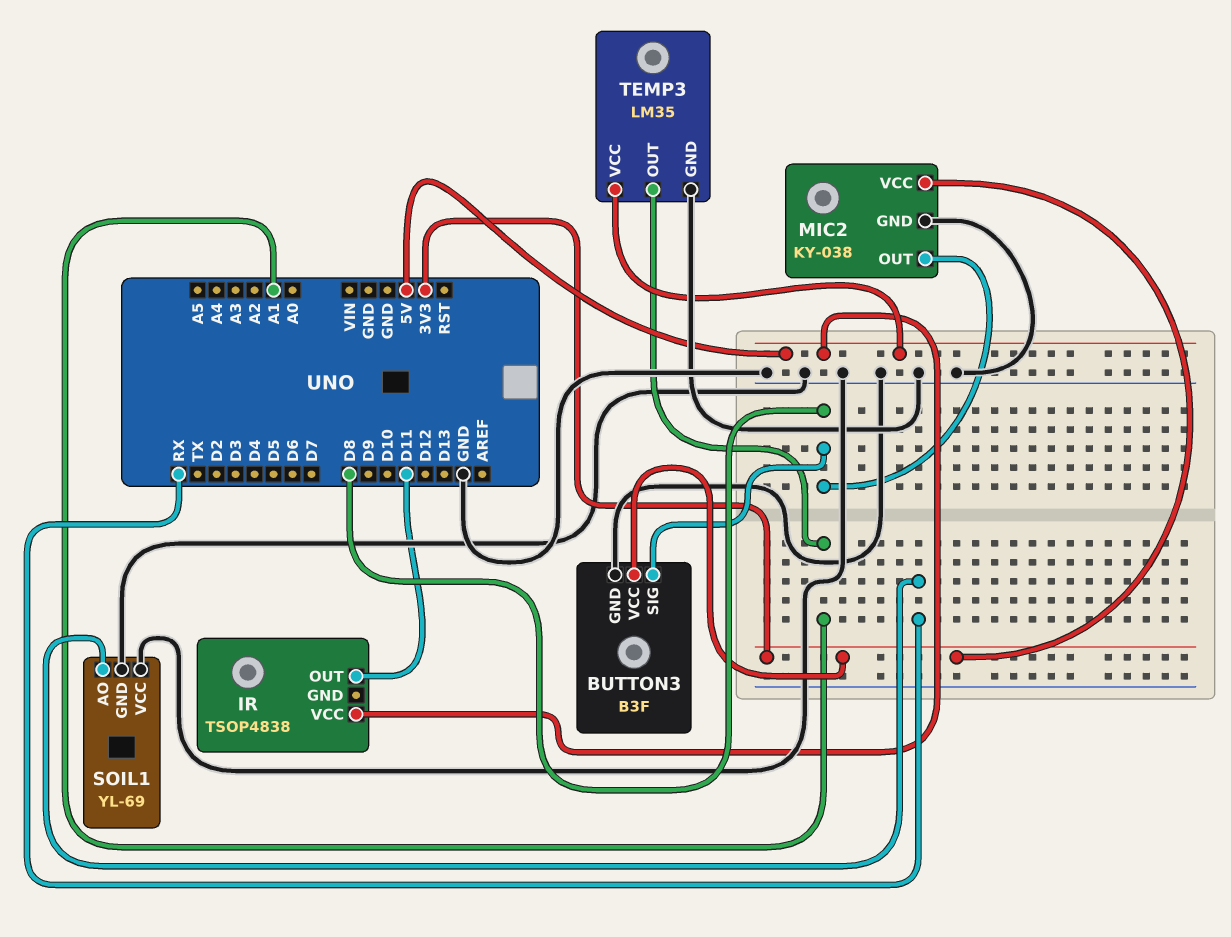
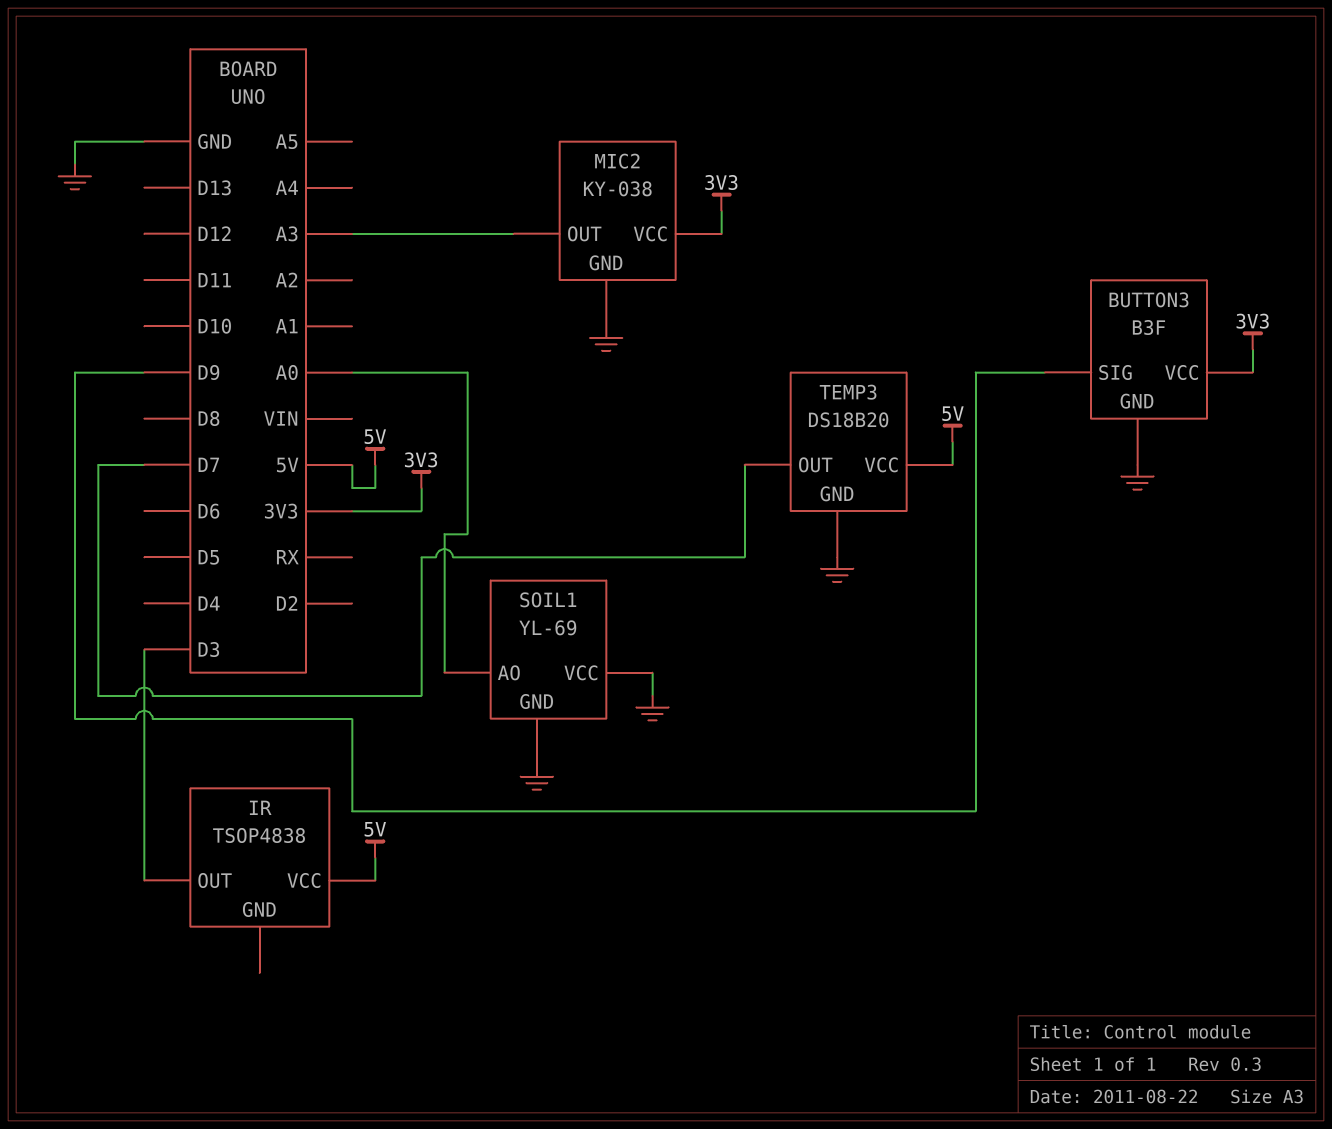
BUTTON3 pin SIG: D8 -> D9
IR pin OUT: D11 -> D3
MIC2 pin OUT: D8 -> A3
SOIL1 pin AO: RX -> A0
TEMP3: LM35 -> DS18B20
TEMP3 pin OUT: A1 -> D7

